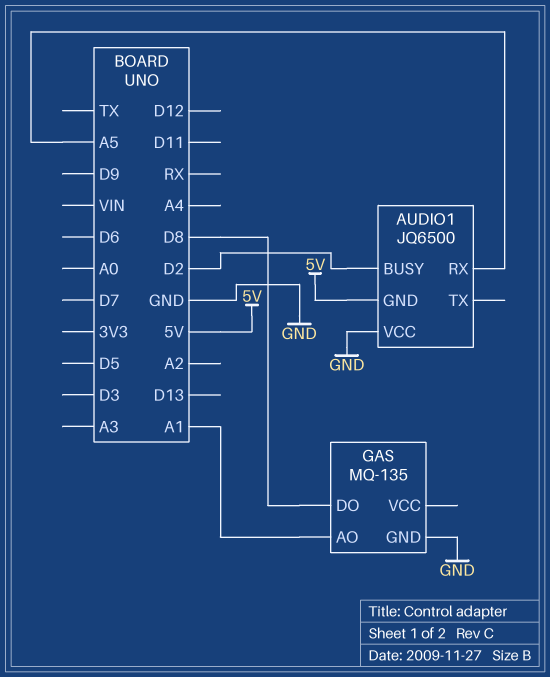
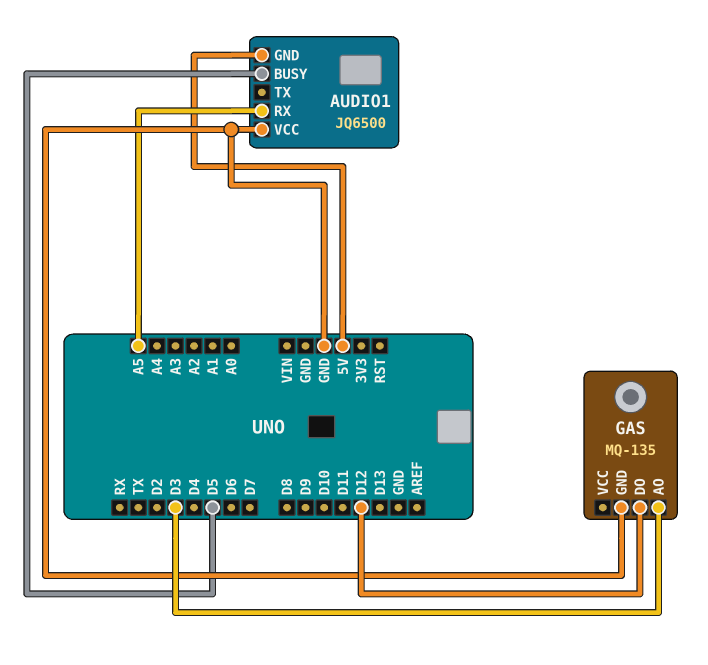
AUDIO1 pin BUSY: D2 -> D5
GAS pin AO: A1 -> D3
GAS pin DO: D8 -> D12

